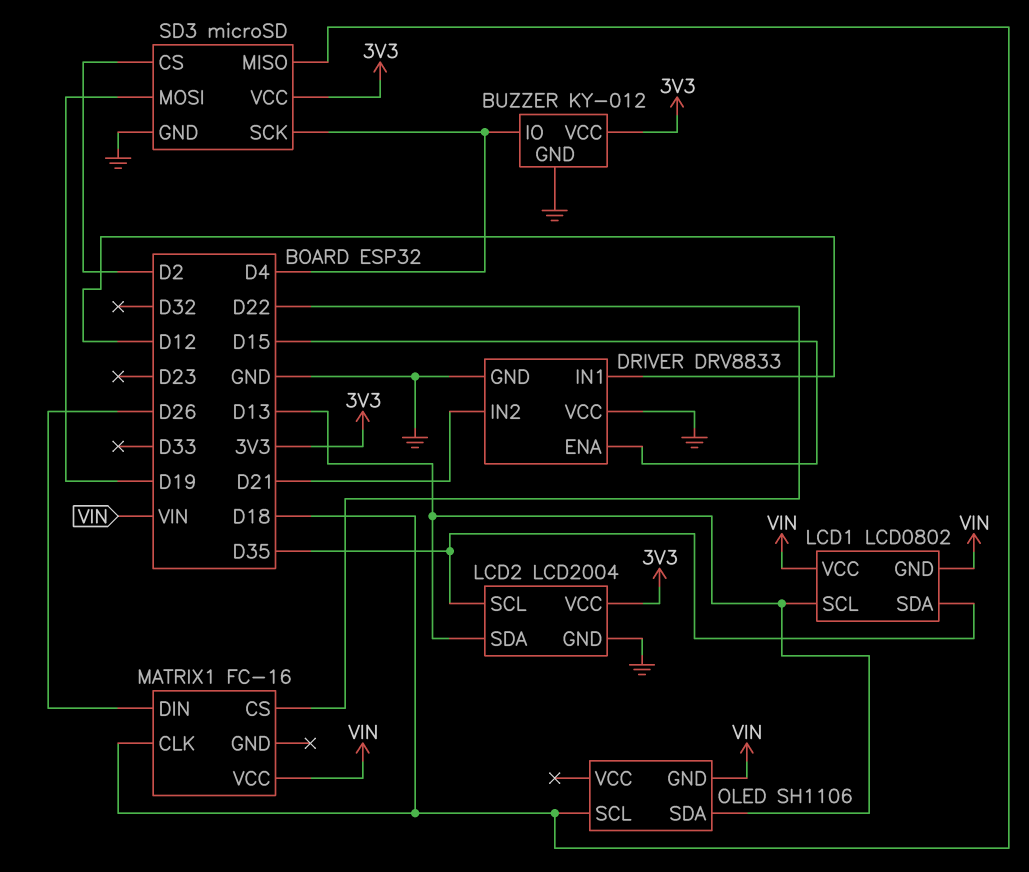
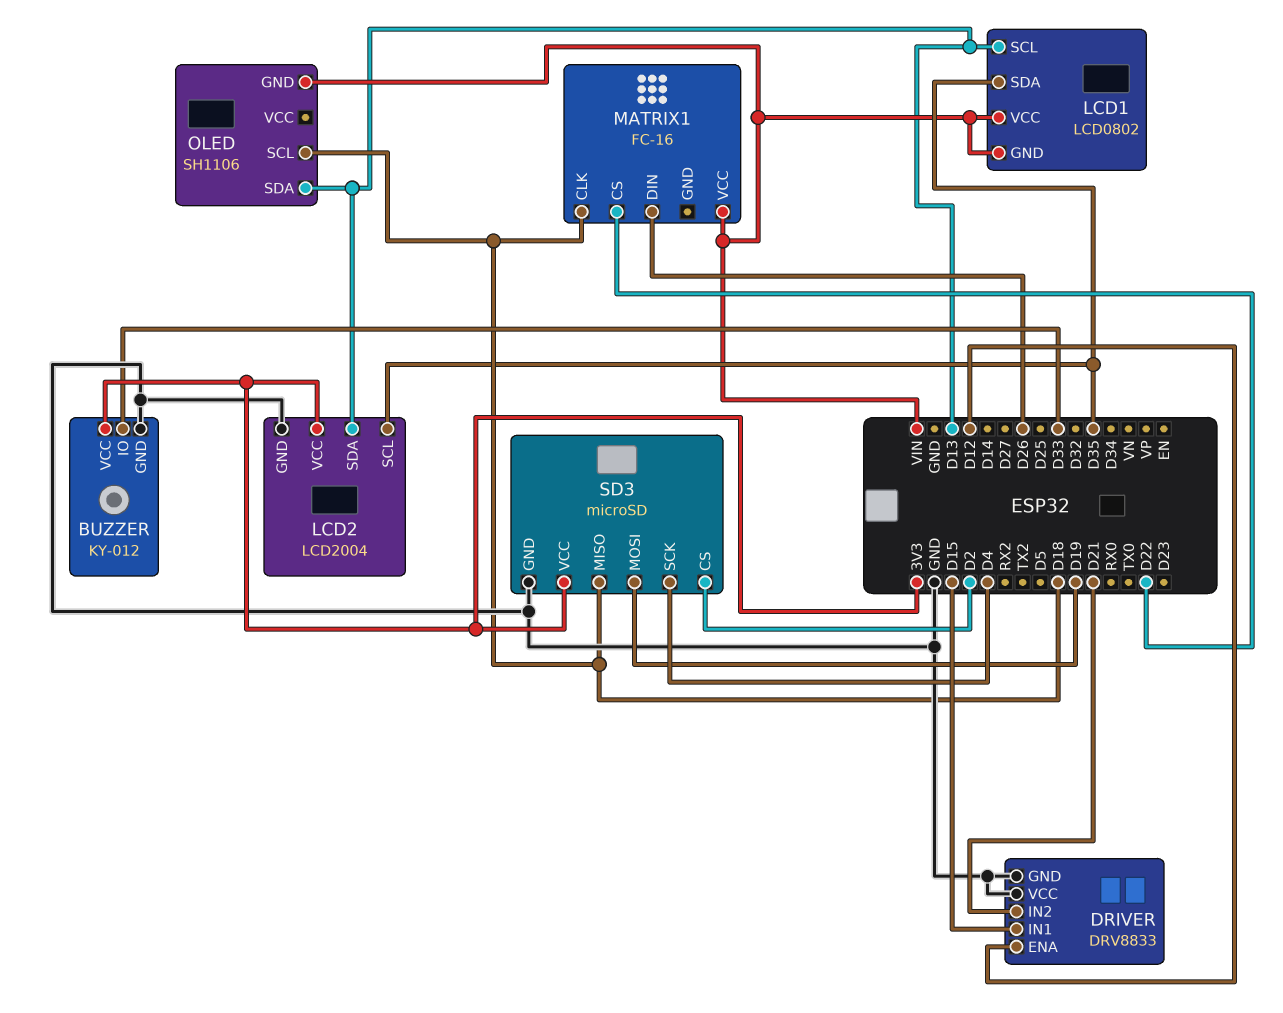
BUZZER pin IO: D4 -> D33
DRIVER pin ENA: D15 -> D12
DRIVER pin IN1: D12 -> D15

